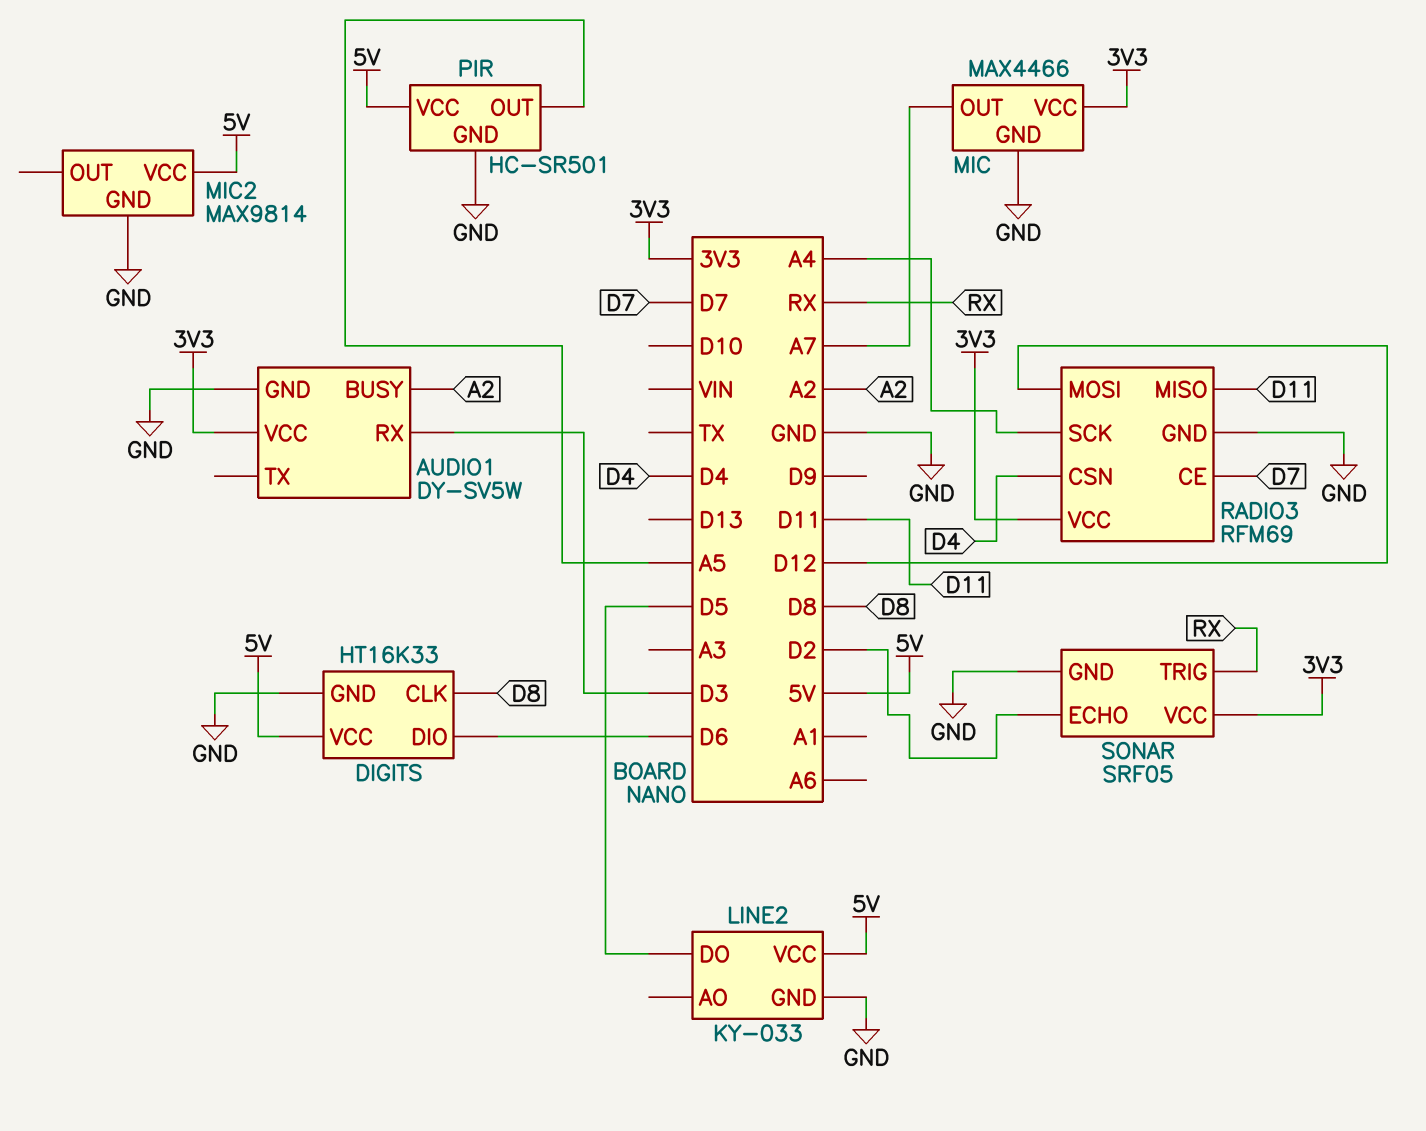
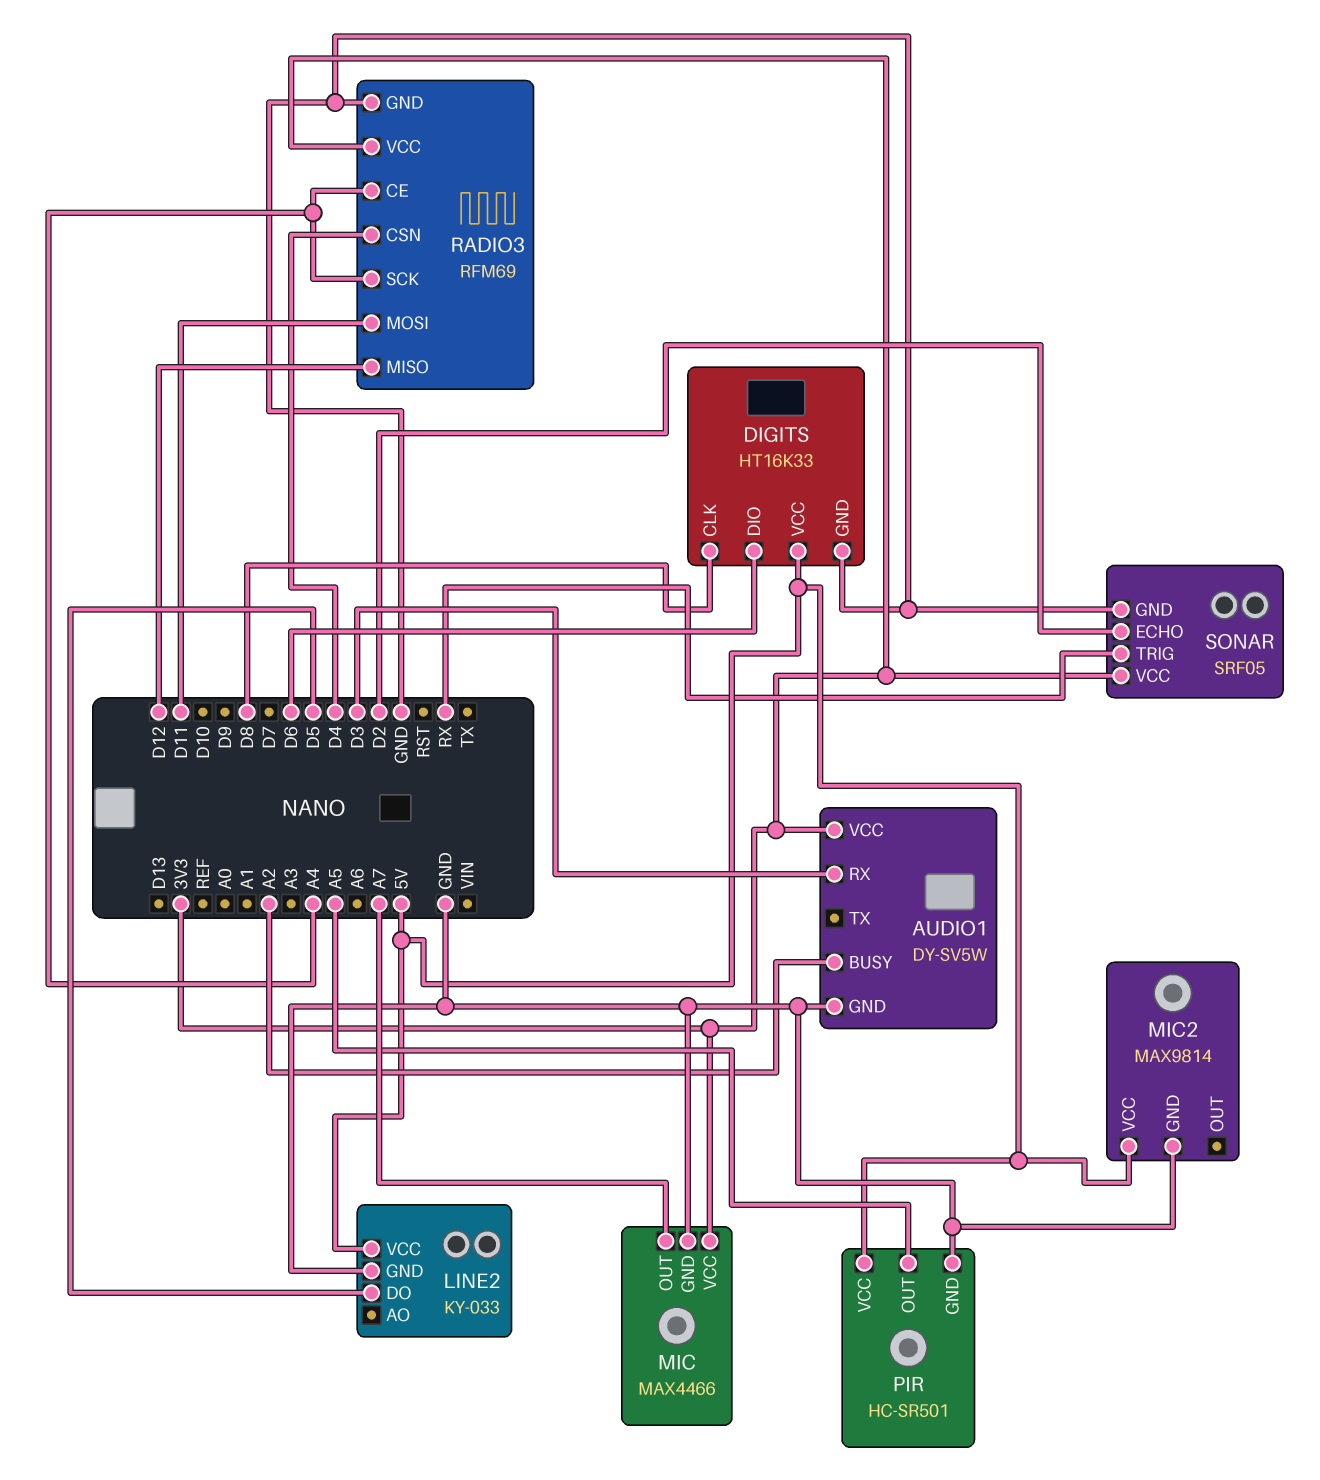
RADIO3 pin CE: D7 -> A4
RADIO3 pin MISO: D11 -> D12
RADIO3 pin MOSI: D12 -> D11

